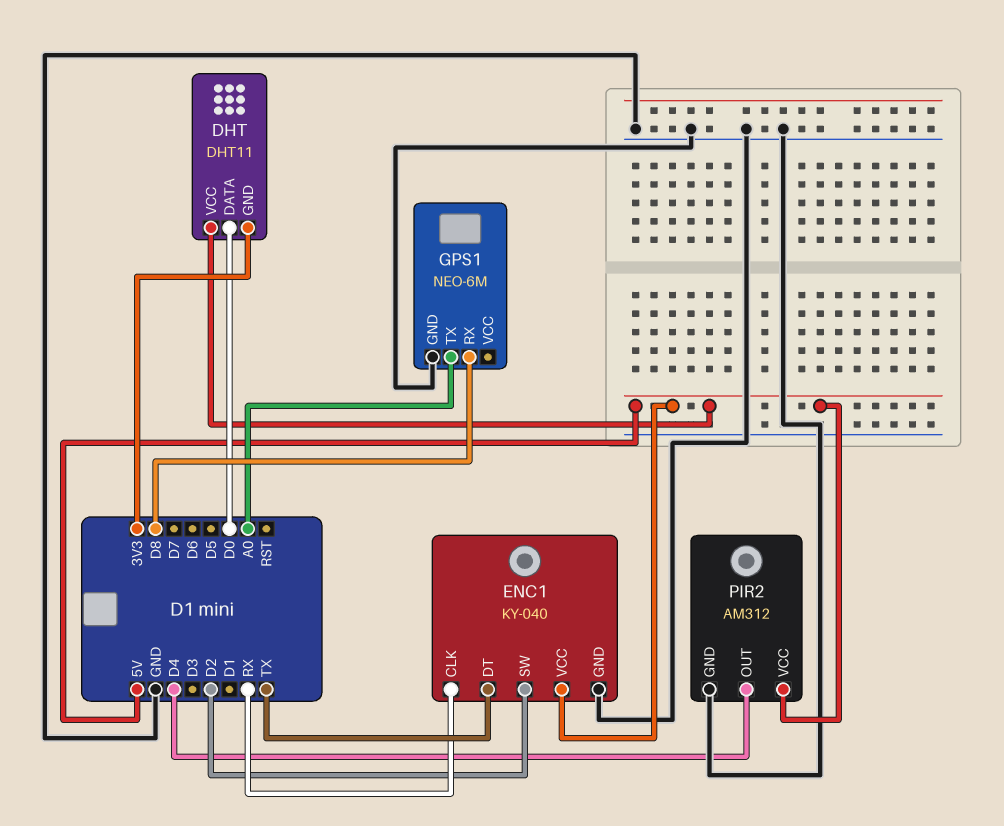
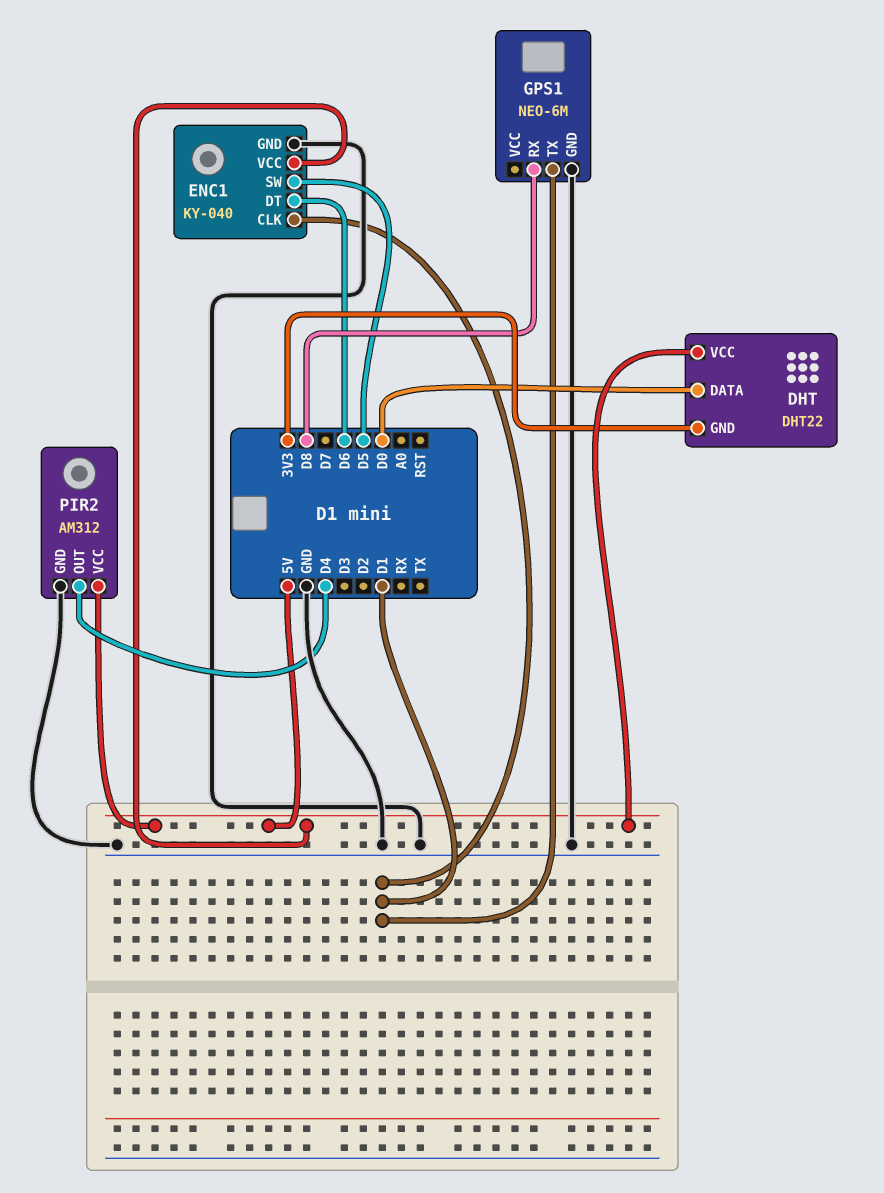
DHT: DHT11 -> DHT22
ENC1 pin CLK: RX -> D1
ENC1 pin DT: TX -> D6
ENC1 pin SW: D2 -> D5
GPS1 pin TX: A0 -> D1

